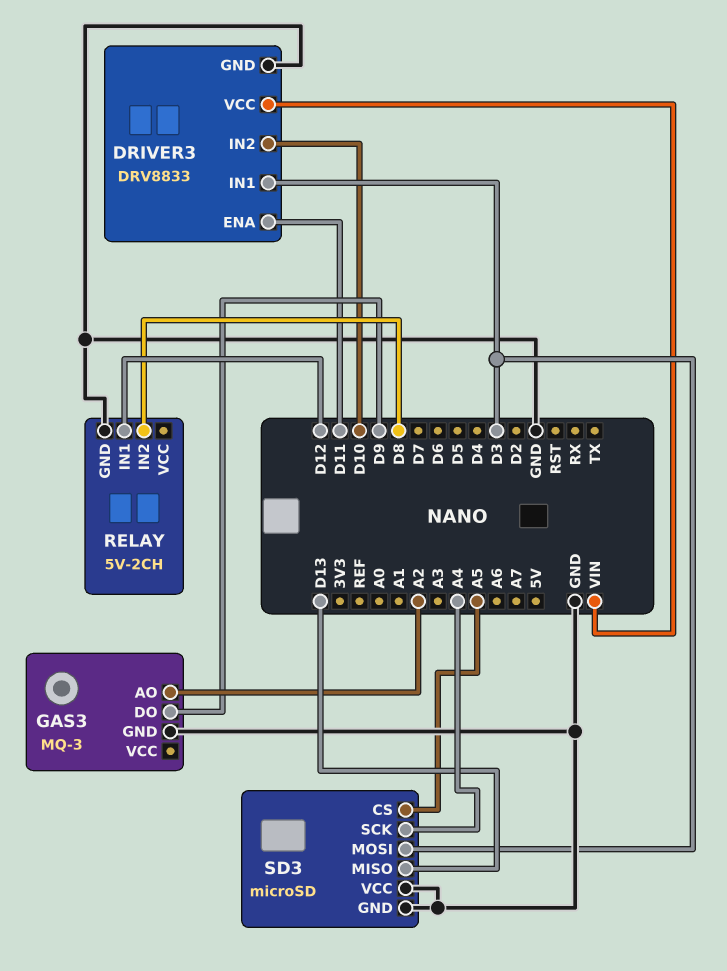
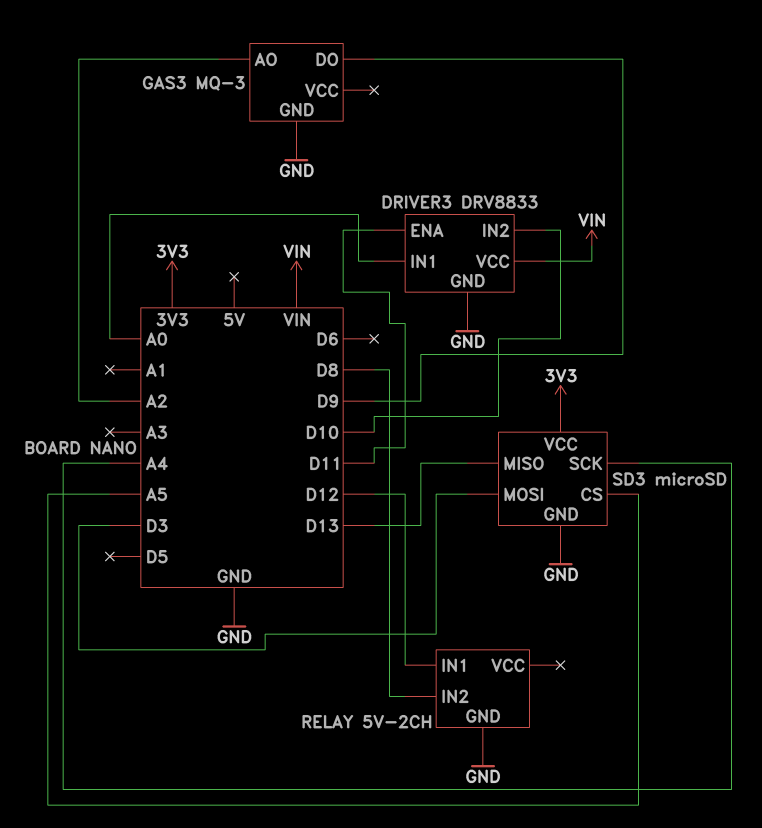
DRIVER3 pin IN1: D3 -> A0
SD3 pin VCC: GND -> 3V3

